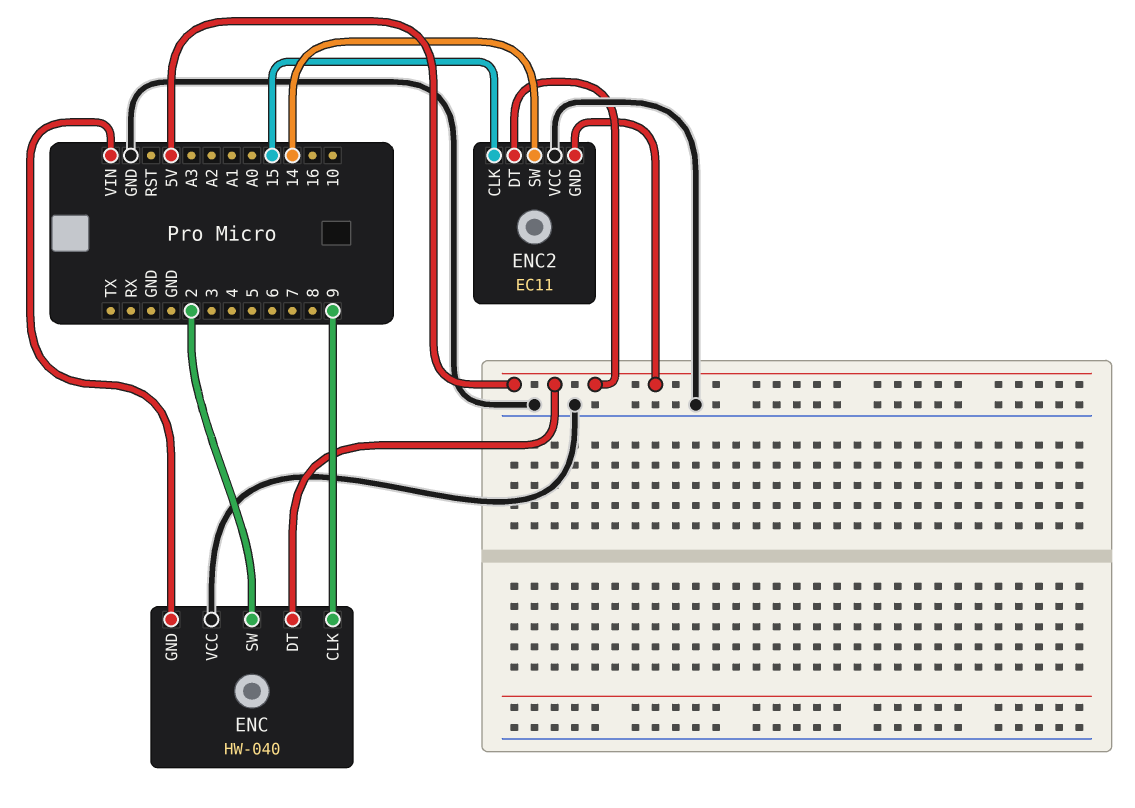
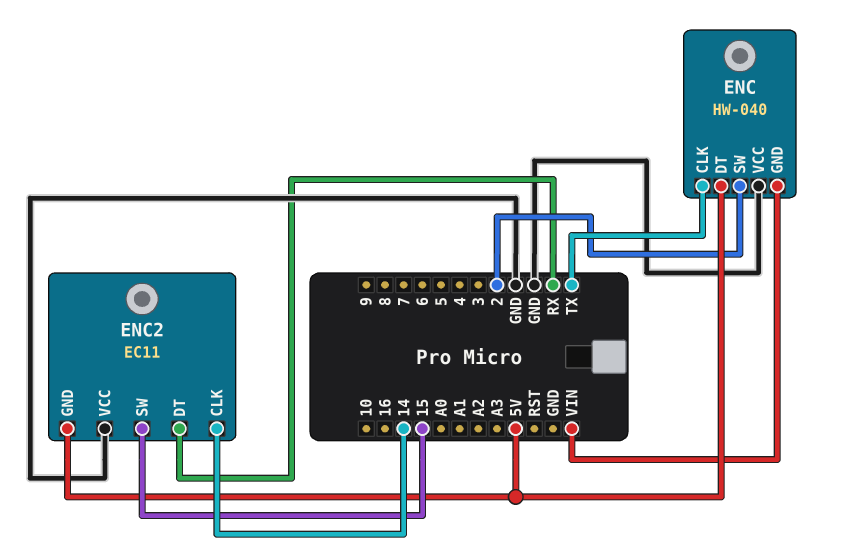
ENC pin CLK: 9 -> TX
ENC2 pin CLK: 15 -> 14
ENC2 pin DT: 5V -> RX
ENC2 pin SW: 14 -> 15

